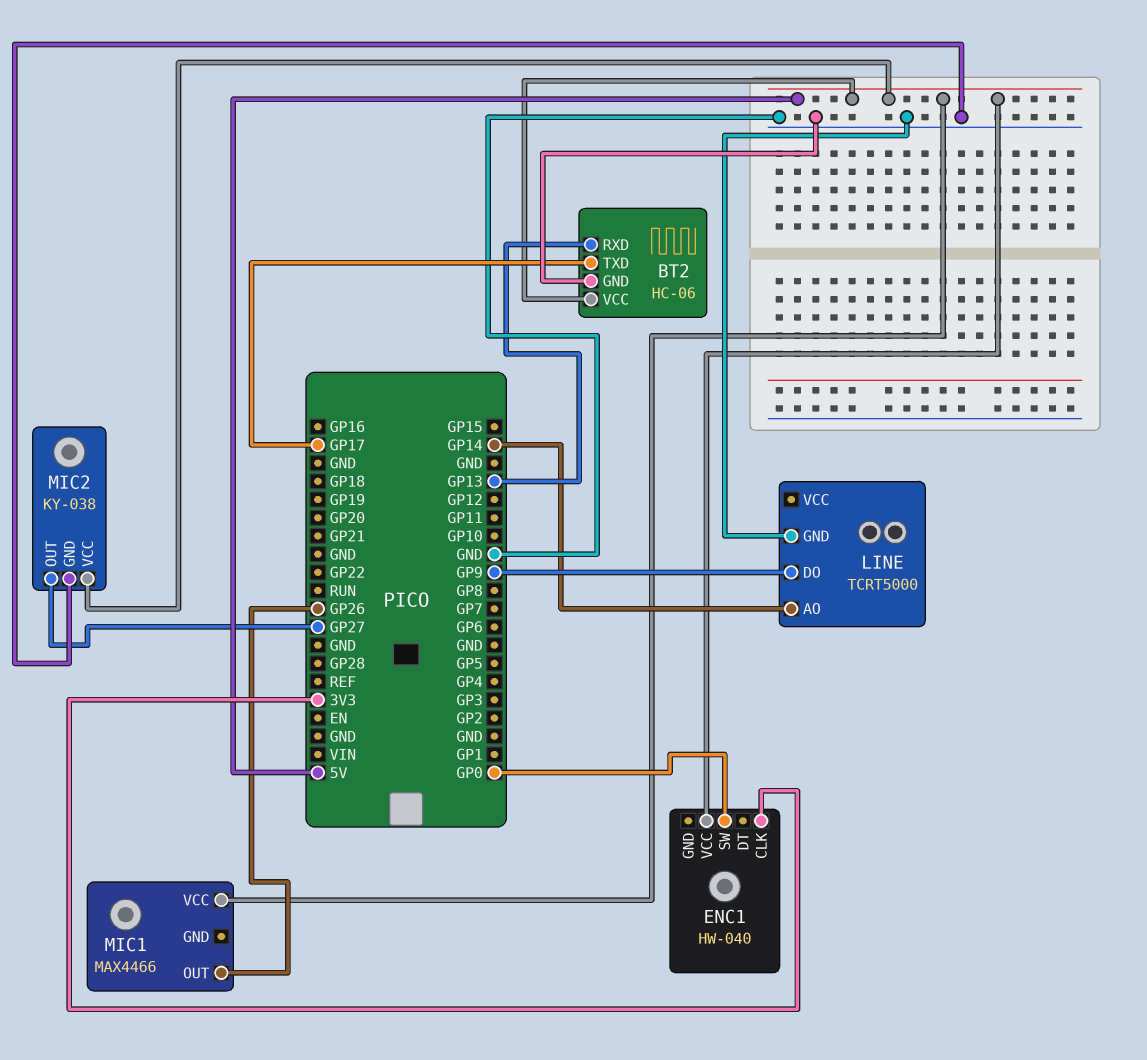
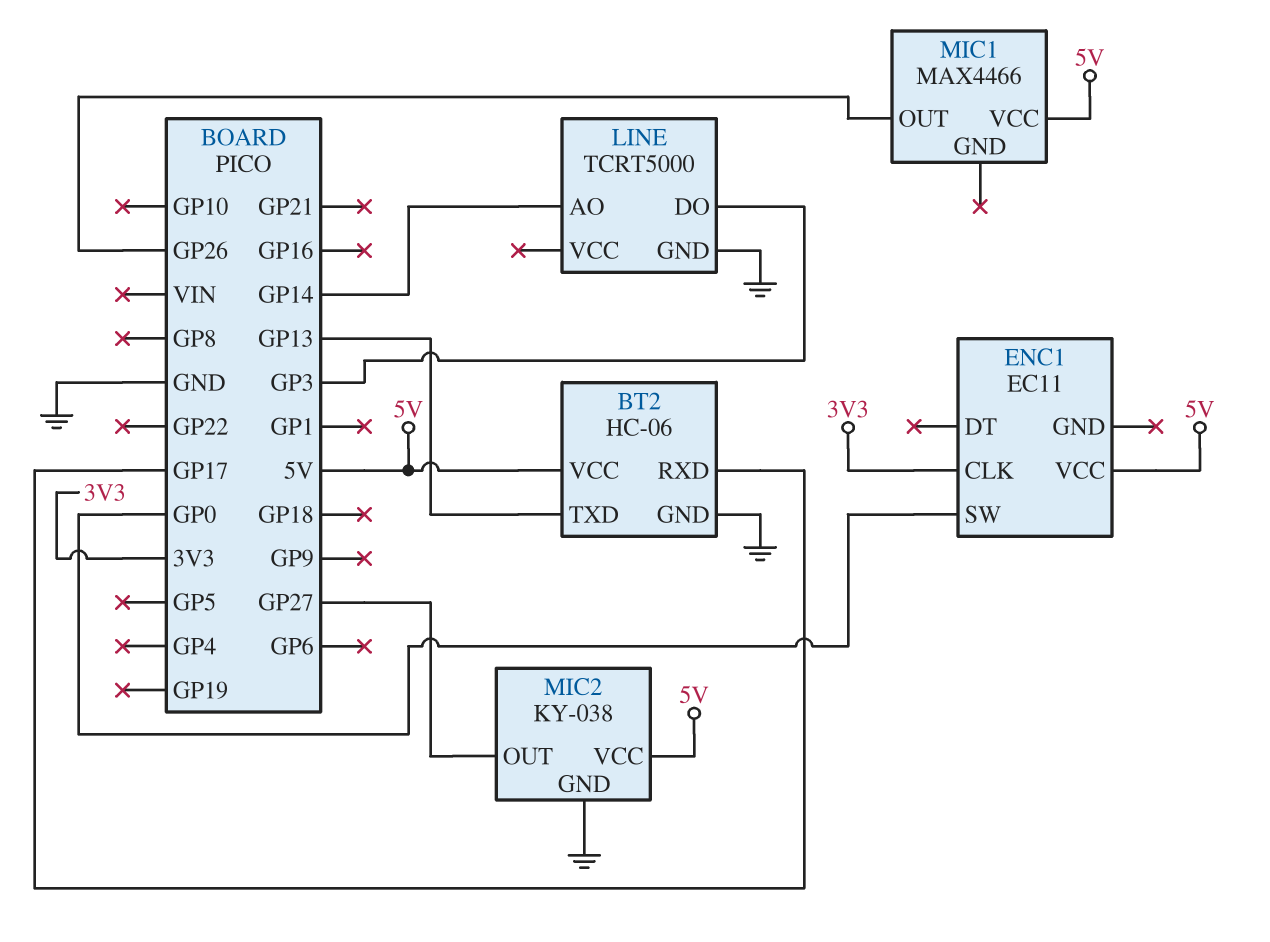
BT2 pin RXD: GP13 -> GP17
BT2 pin TXD: GP17 -> GP13
ENC1: HW-040 -> EC11
LINE pin DO: GP9 -> GP3

